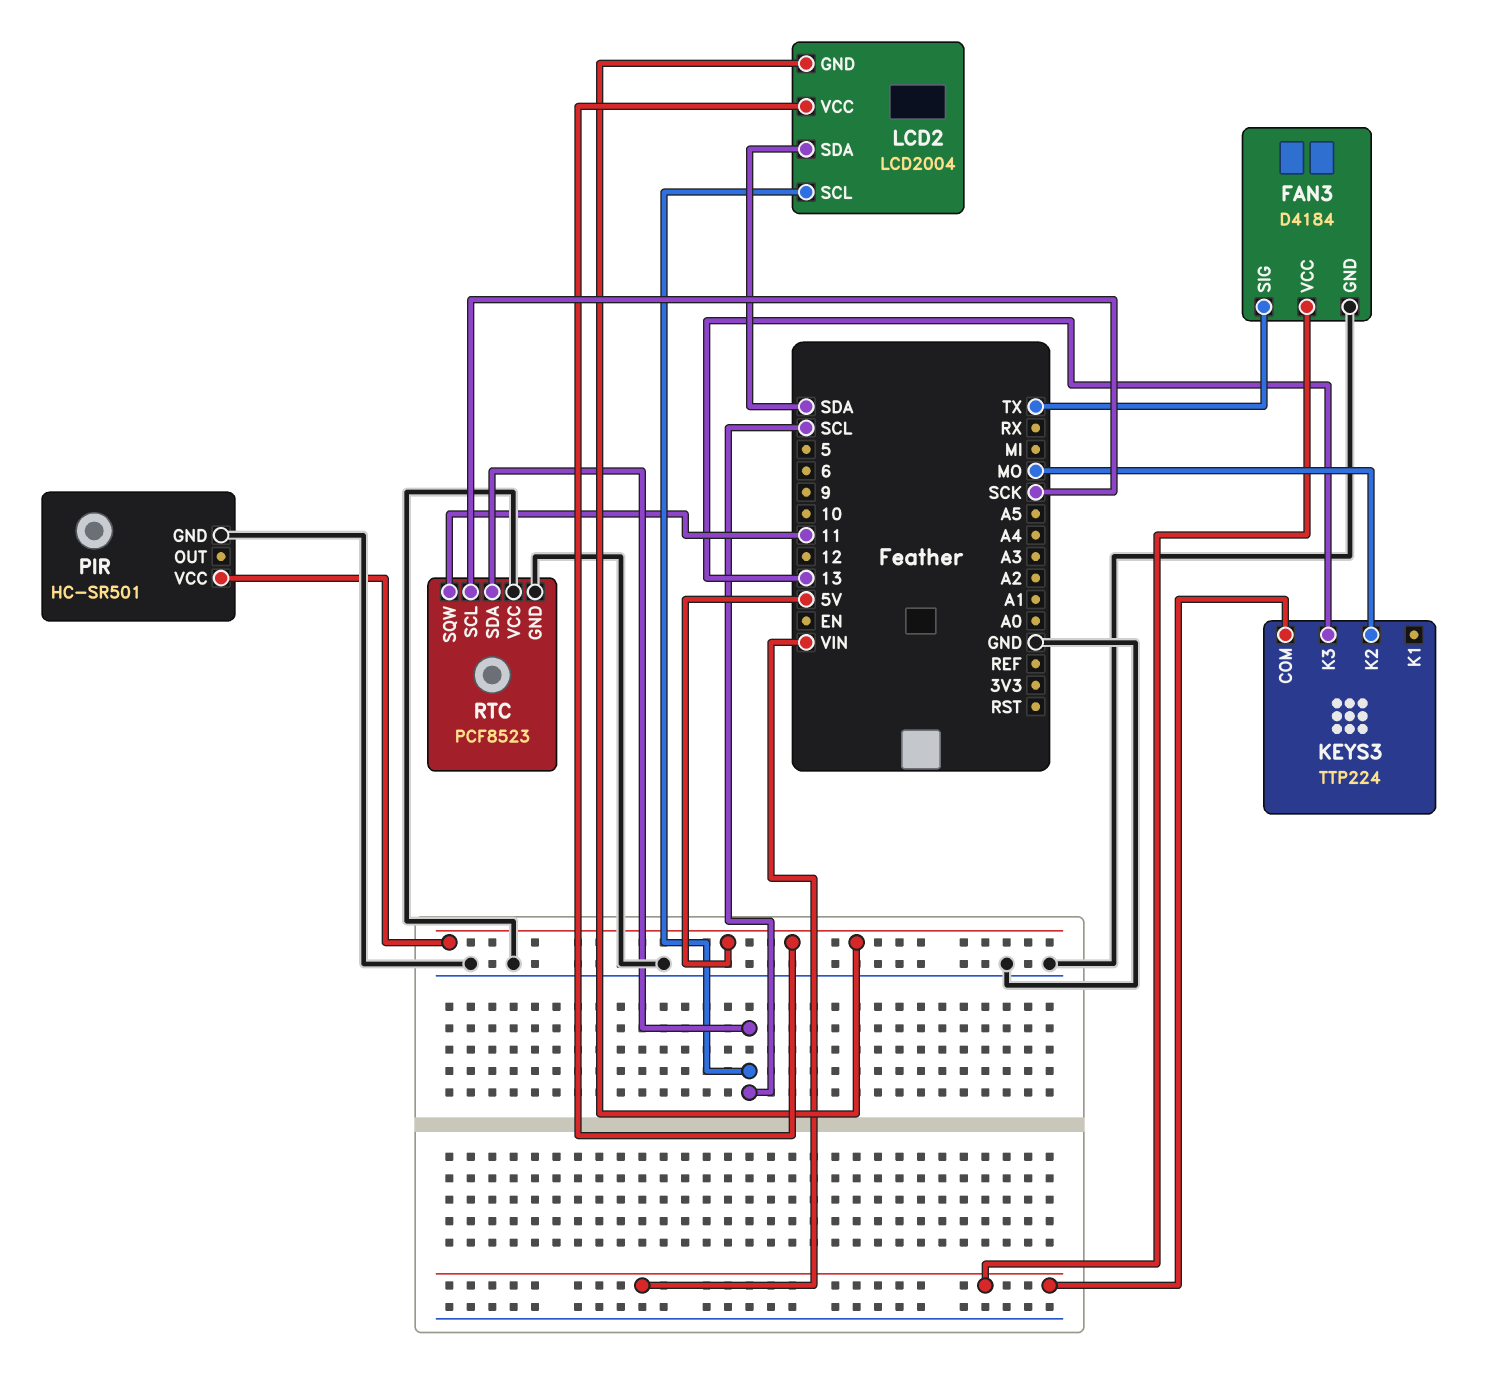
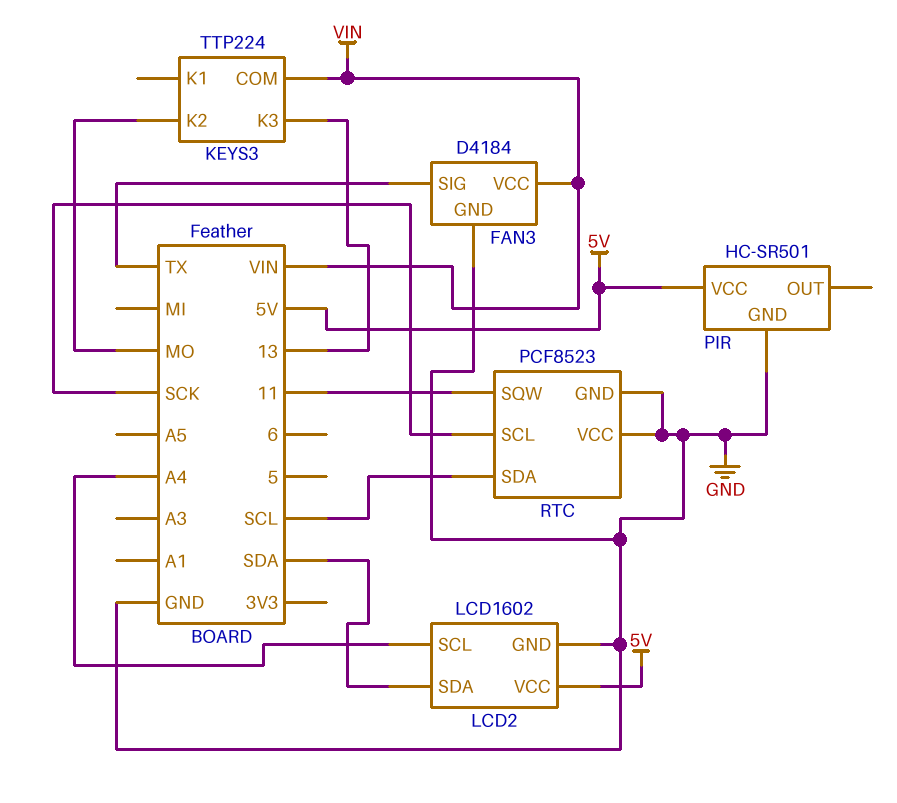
LCD2: LCD2004 -> LCD1602
LCD2 pin GND: 5V -> GND
LCD2 pin SCL: SCL -> A4

